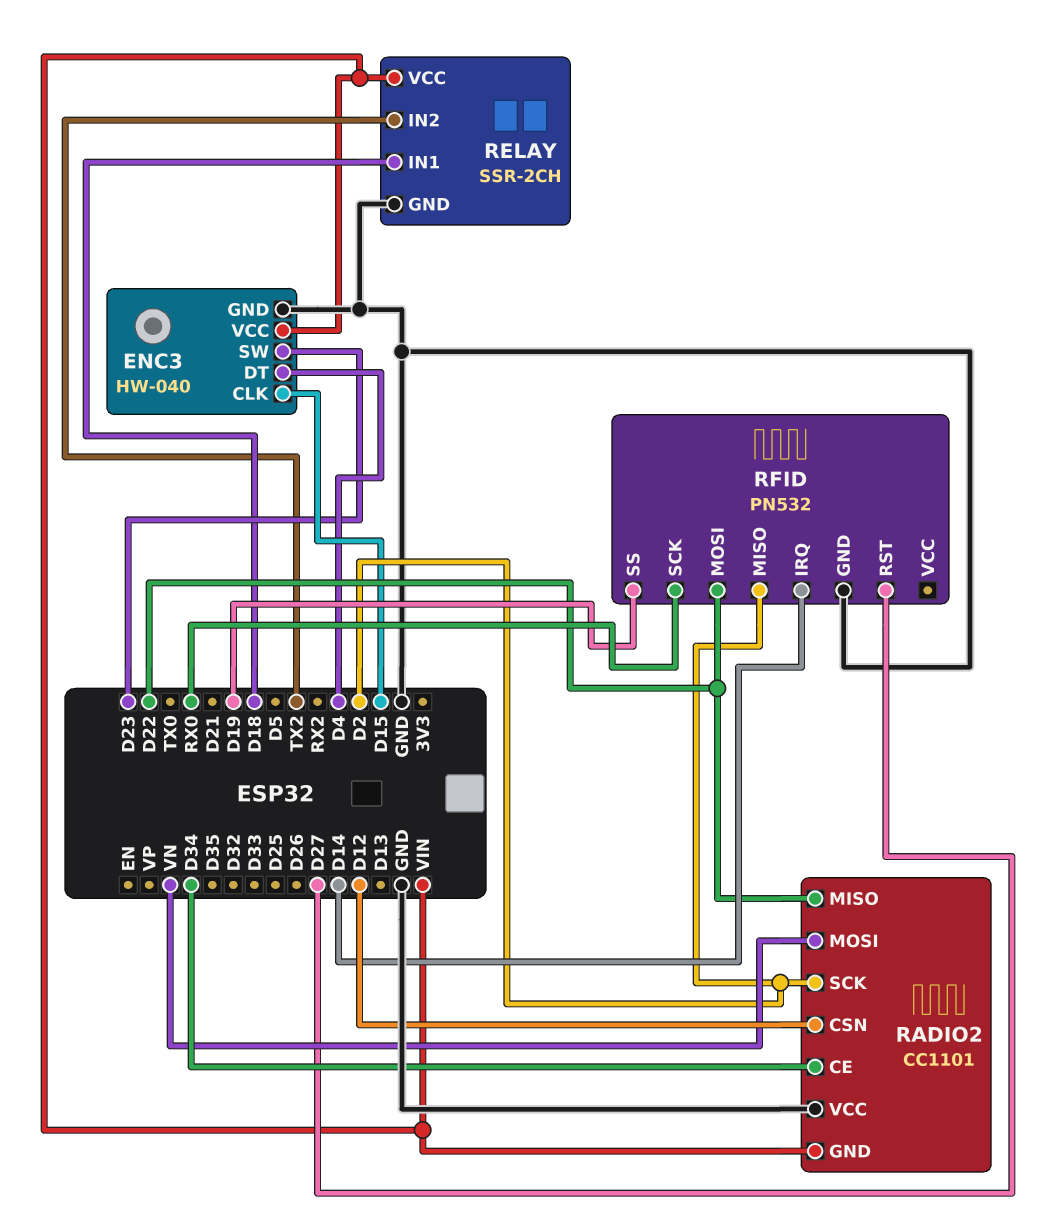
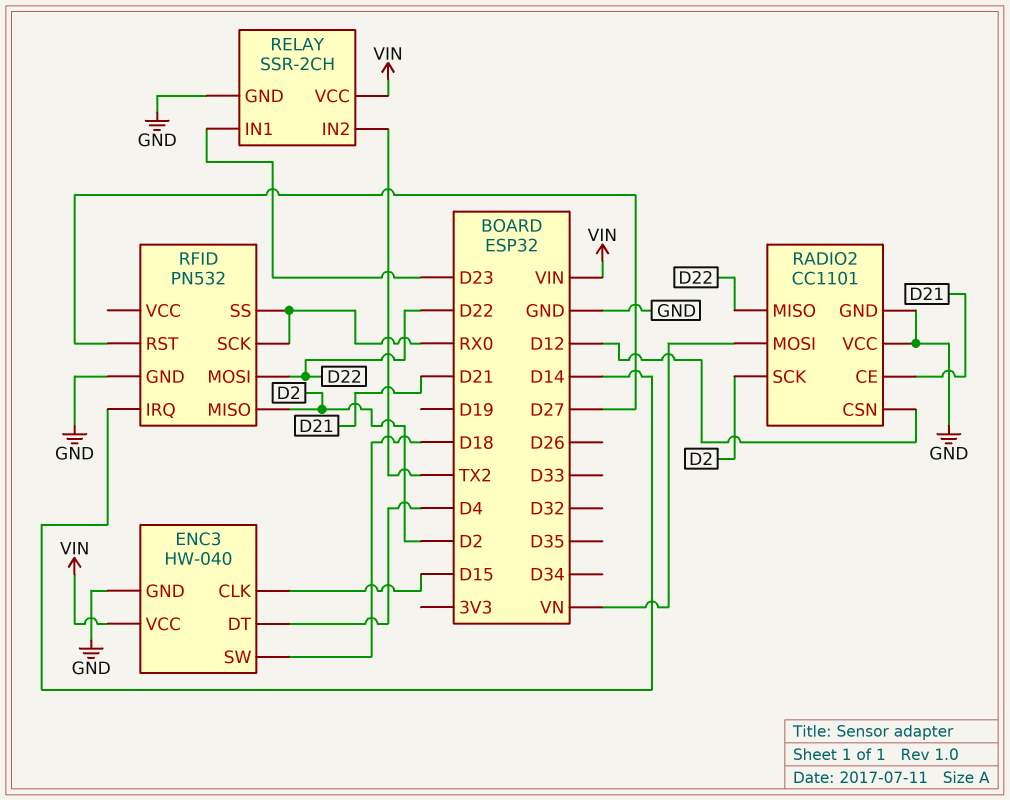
ENC3 pin SW: D23 -> D18
RADIO2 pin CE: D34 -> D21
RADIO2 pin GND: VIN -> GND
RELAY pin IN1: D18 -> D23
RFID pin SS: D19 -> RX0

